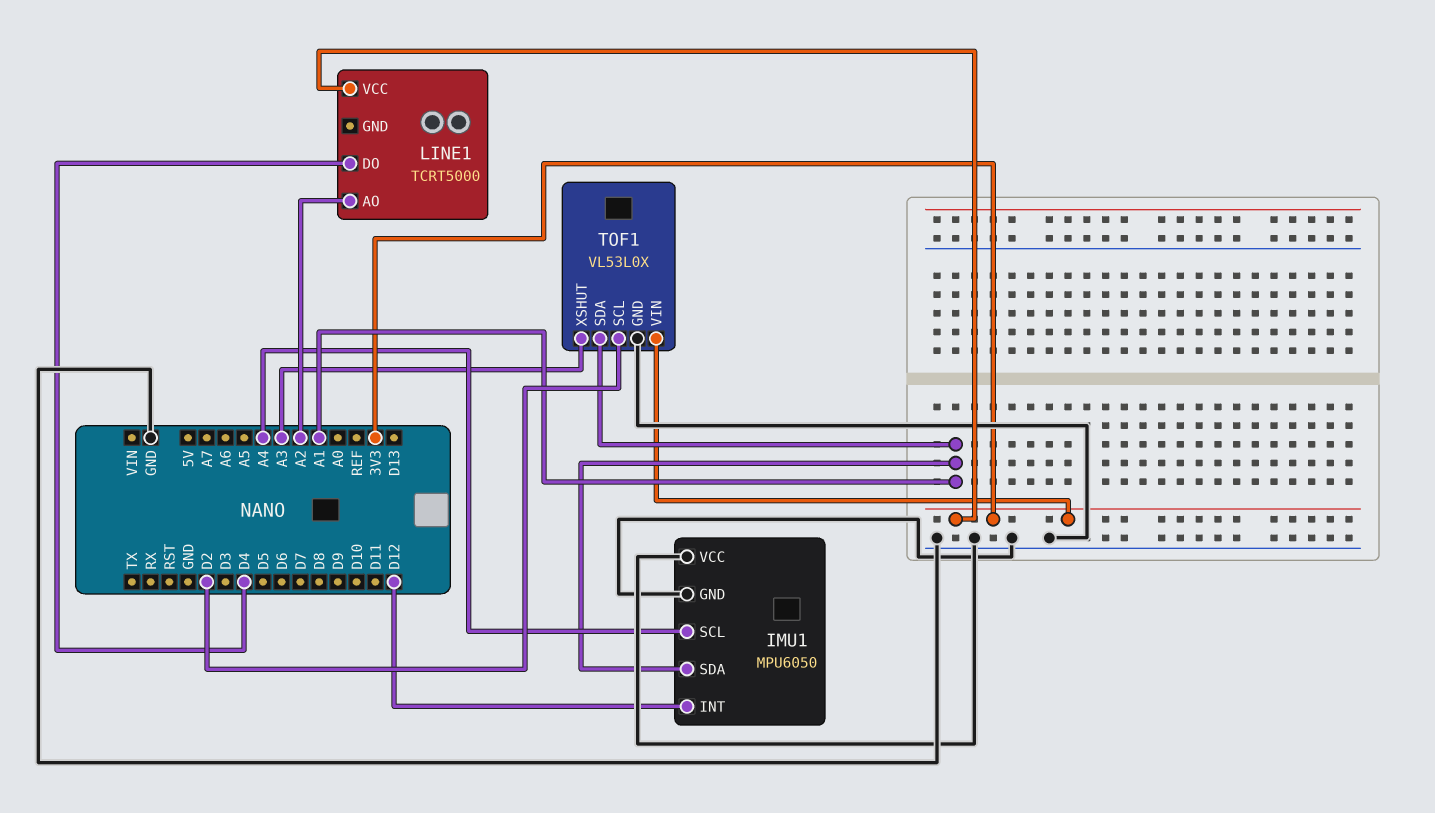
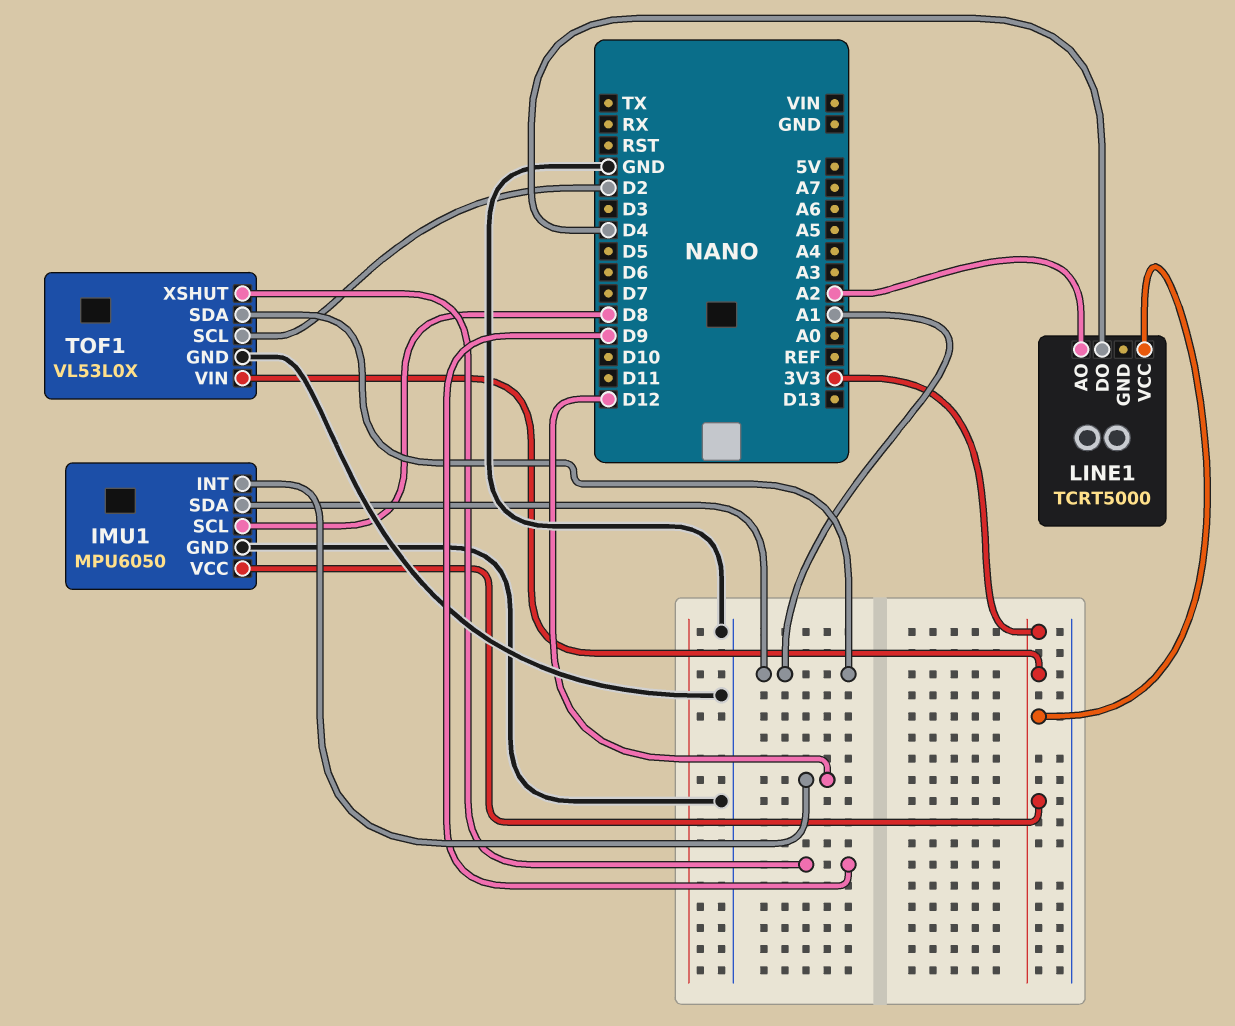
IMU1 pin SCL: A4 -> D8
IMU1 pin VCC: GND -> 3V3
TOF1 pin XSHUT: A3 -> D9

